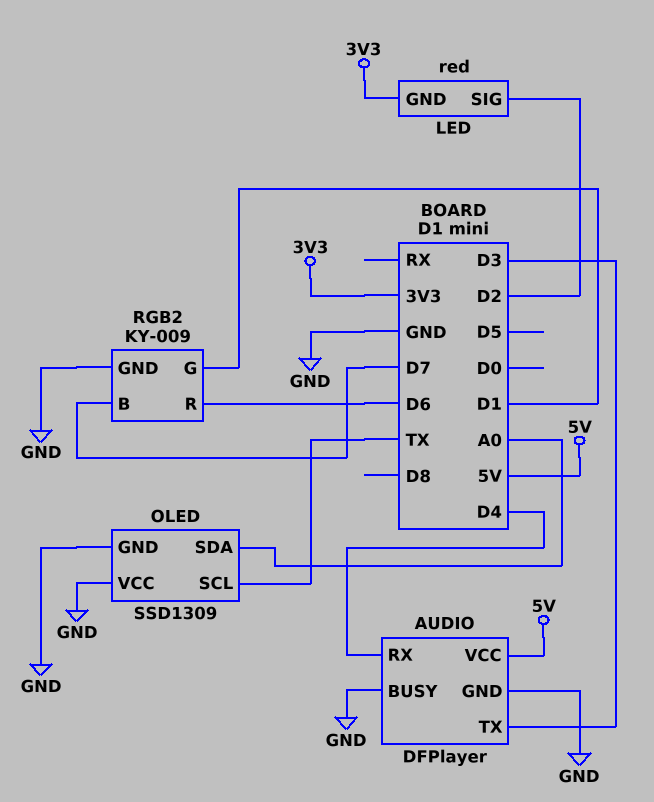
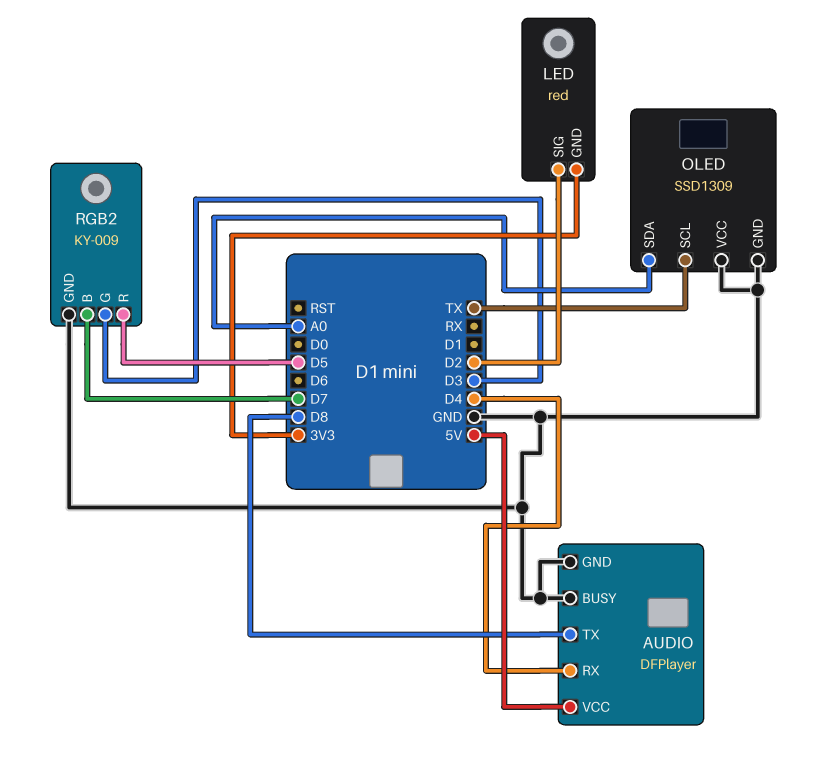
AUDIO pin TX: D3 -> D8
RGB2 pin G: D1 -> D3
RGB2 pin R: D6 -> D5

